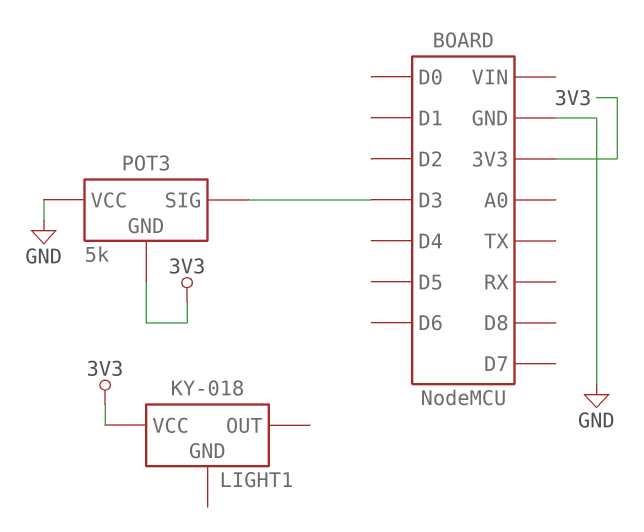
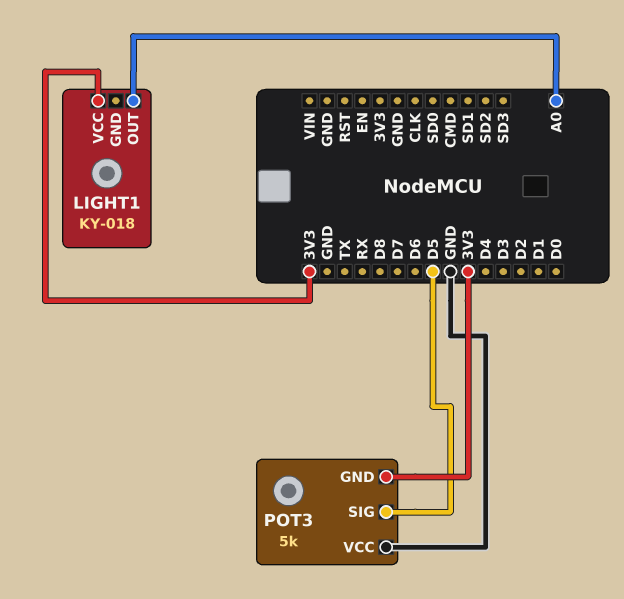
LIGHT1 pin OUT: none -> A0
POT3 pin SIG: D3 -> D5

